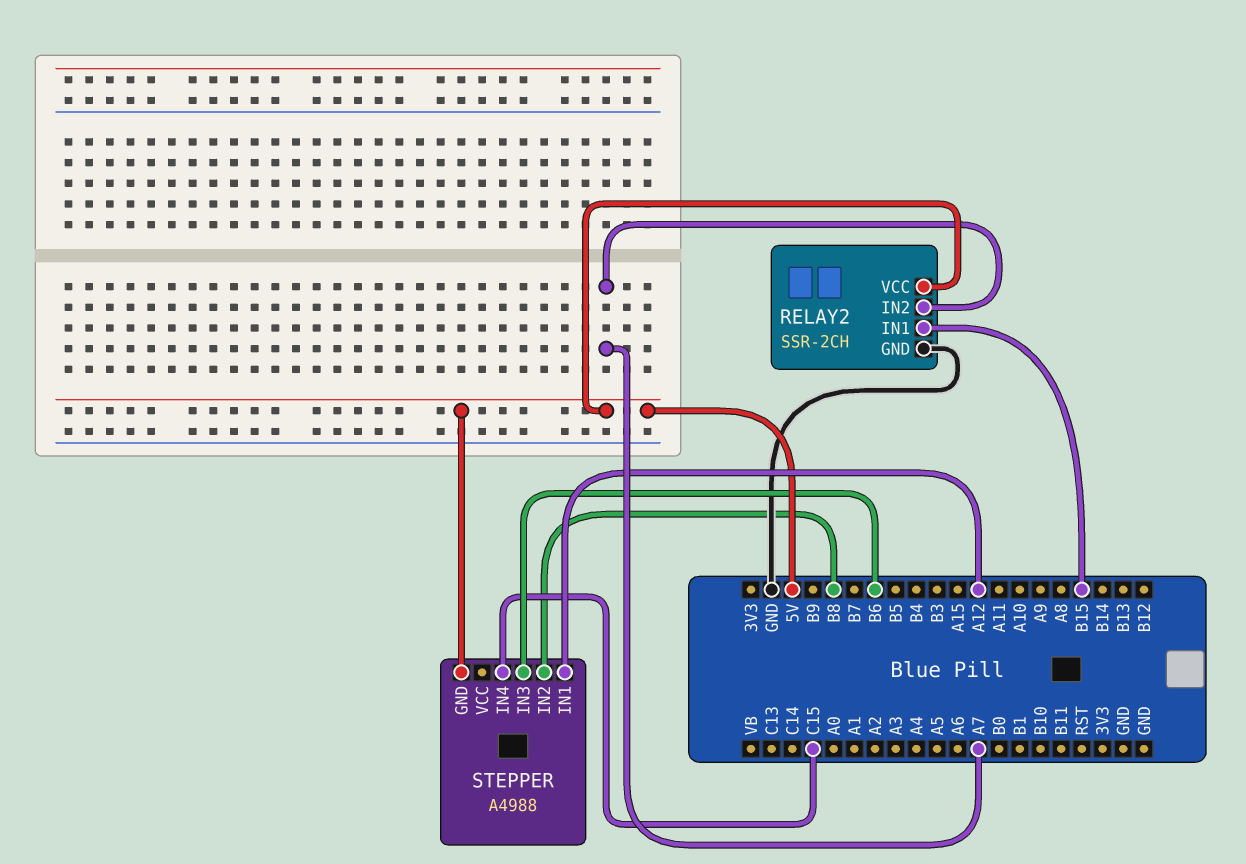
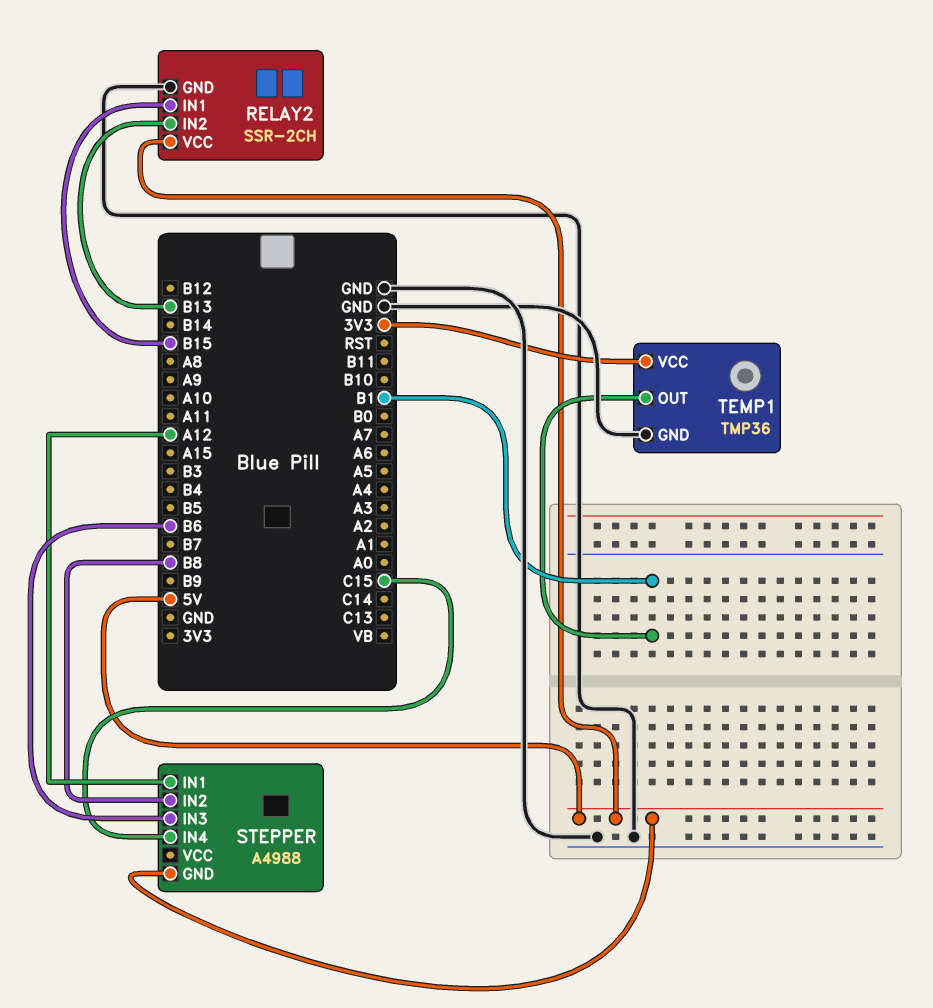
RELAY2 pin IN2: A7 -> B13
TEMP1: none -> TMP36
TEMP1 pin GND: none -> GND
TEMP1 pin OUT: none -> B1
TEMP1 pin VCC: none -> 3V3

